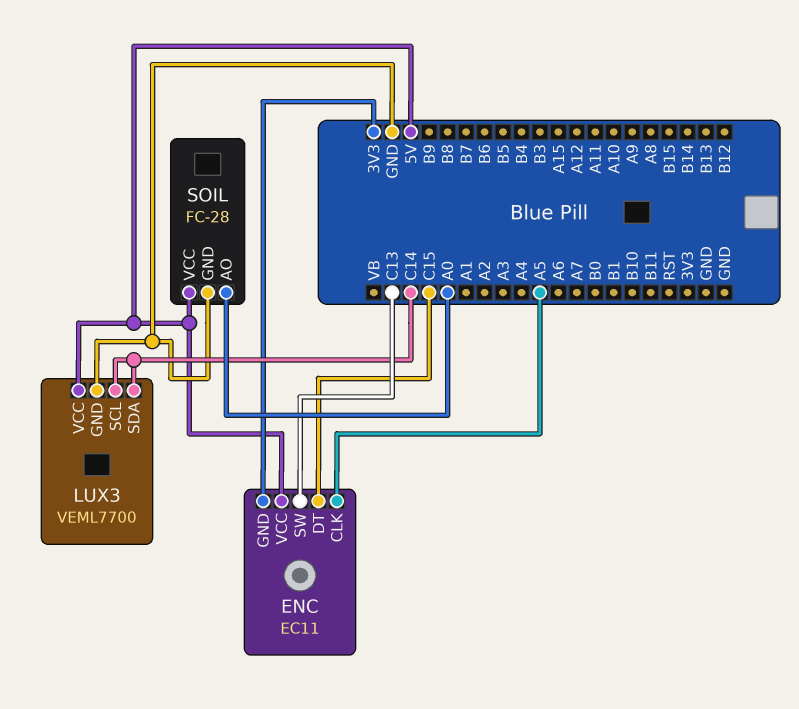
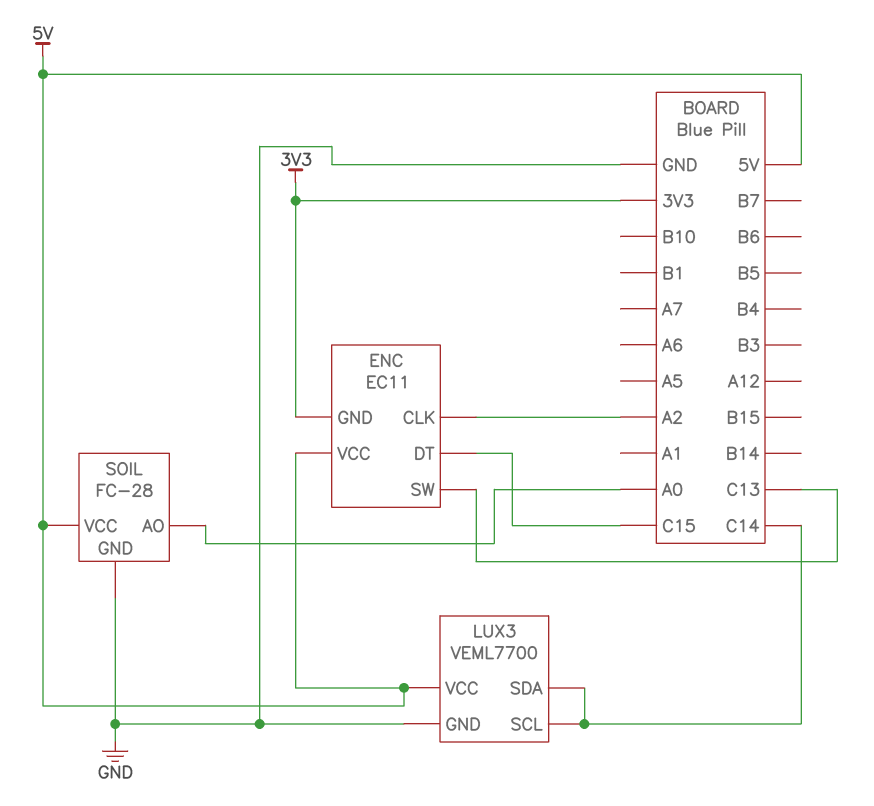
ENC pin CLK: A5 -> A2

